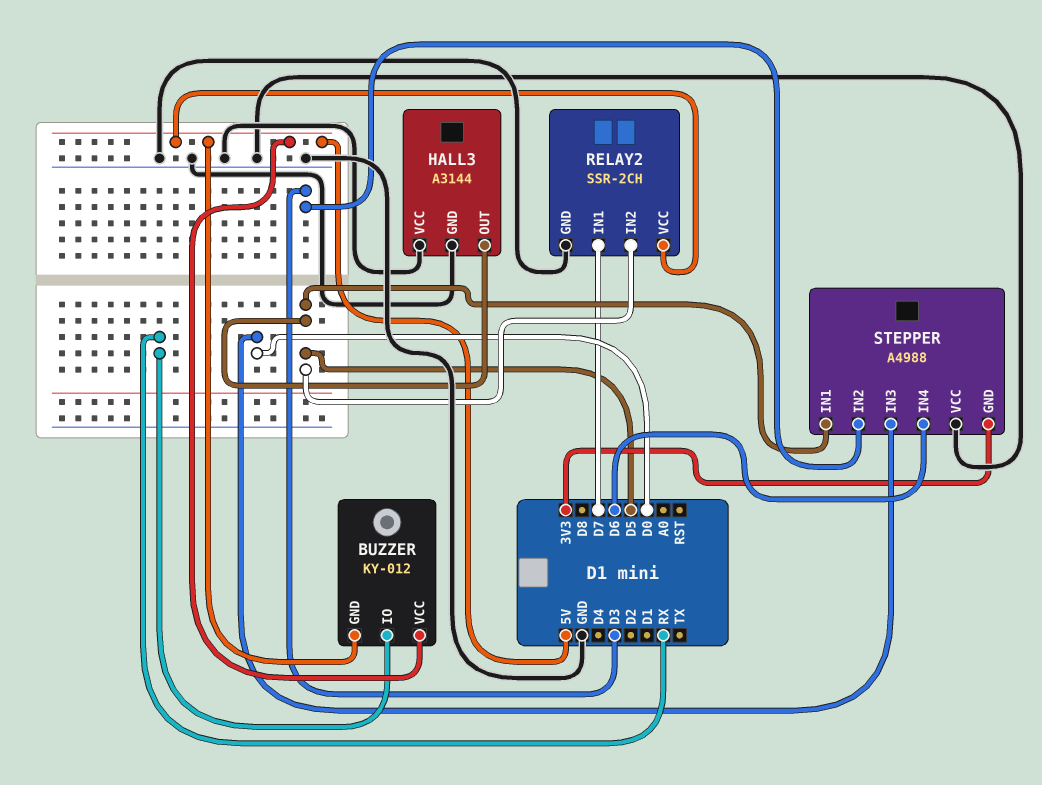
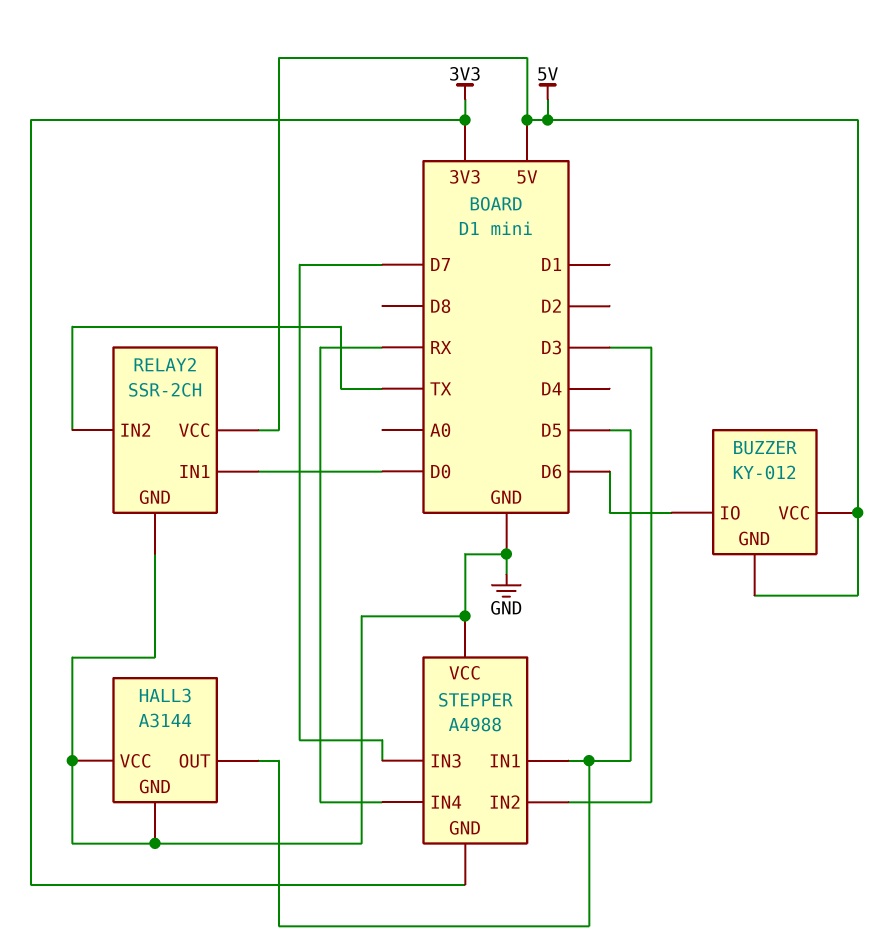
BUZZER pin IO: RX -> D6
RELAY2 pin IN1: D7 -> D0
RELAY2 pin IN2: D5 -> TX
STEPPER pin IN3: D0 -> D7
STEPPER pin IN4: D6 -> RX

